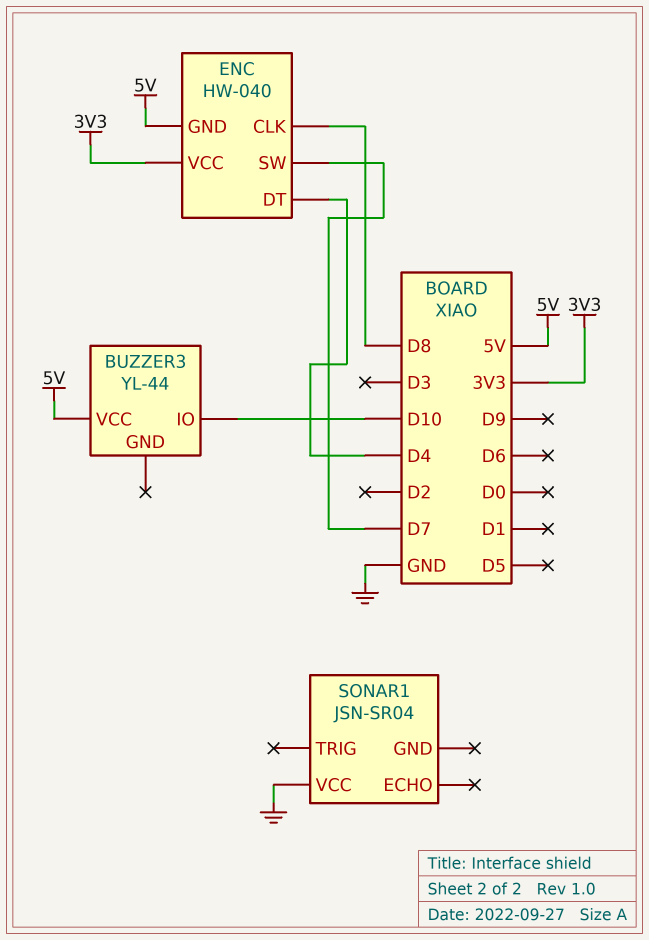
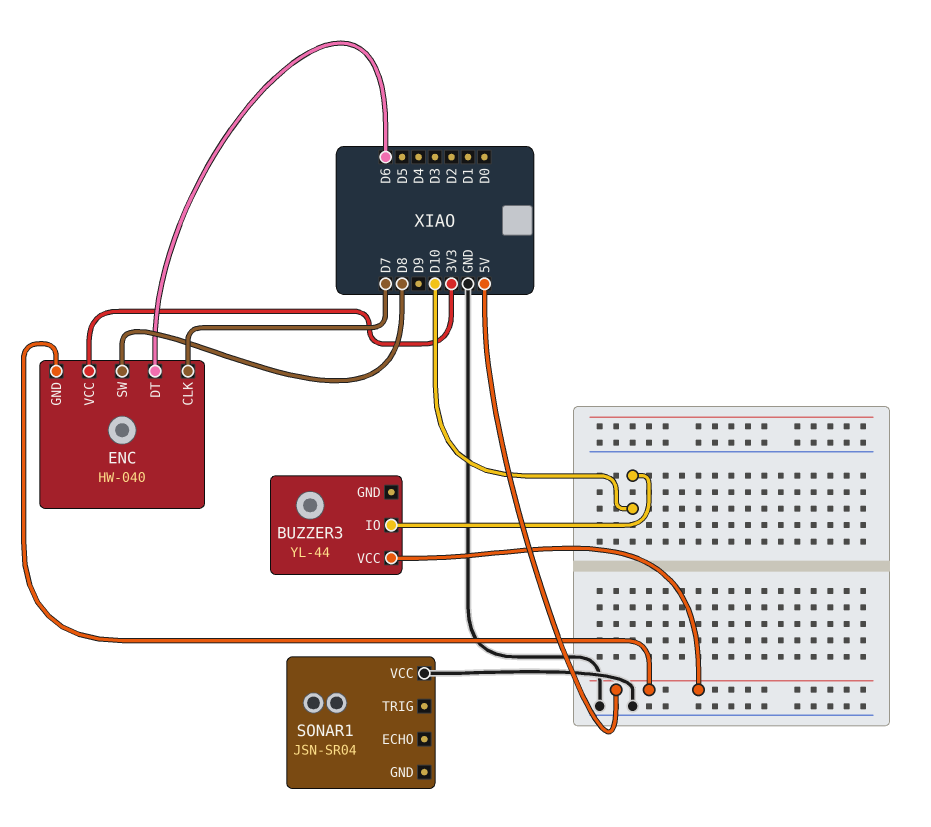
ENC pin CLK: D8 -> D7
ENC pin DT: D4 -> D6
ENC pin SW: D7 -> D8

